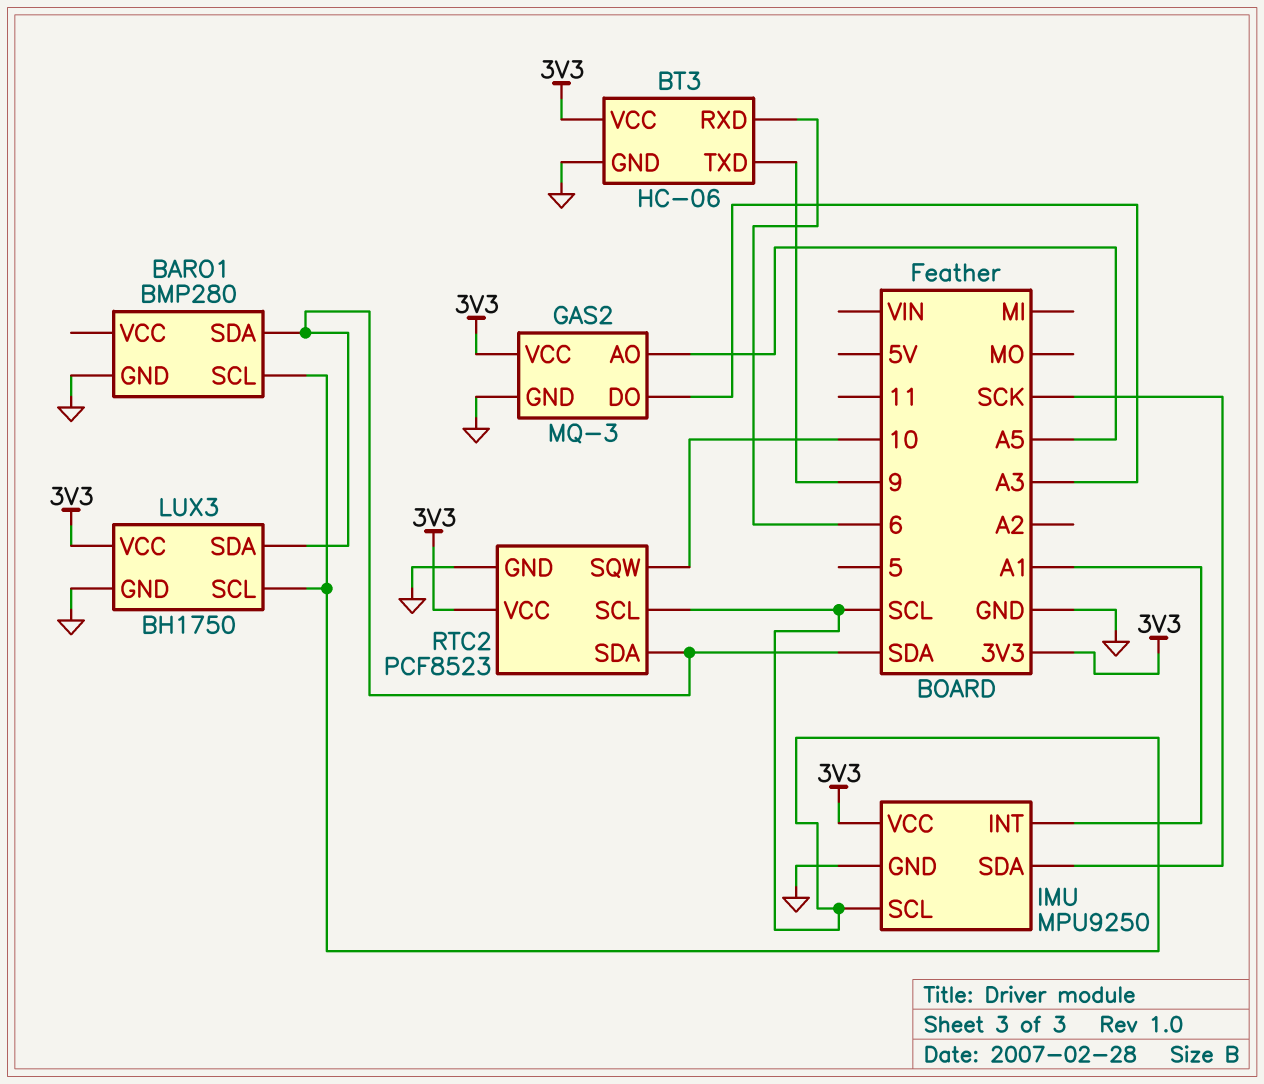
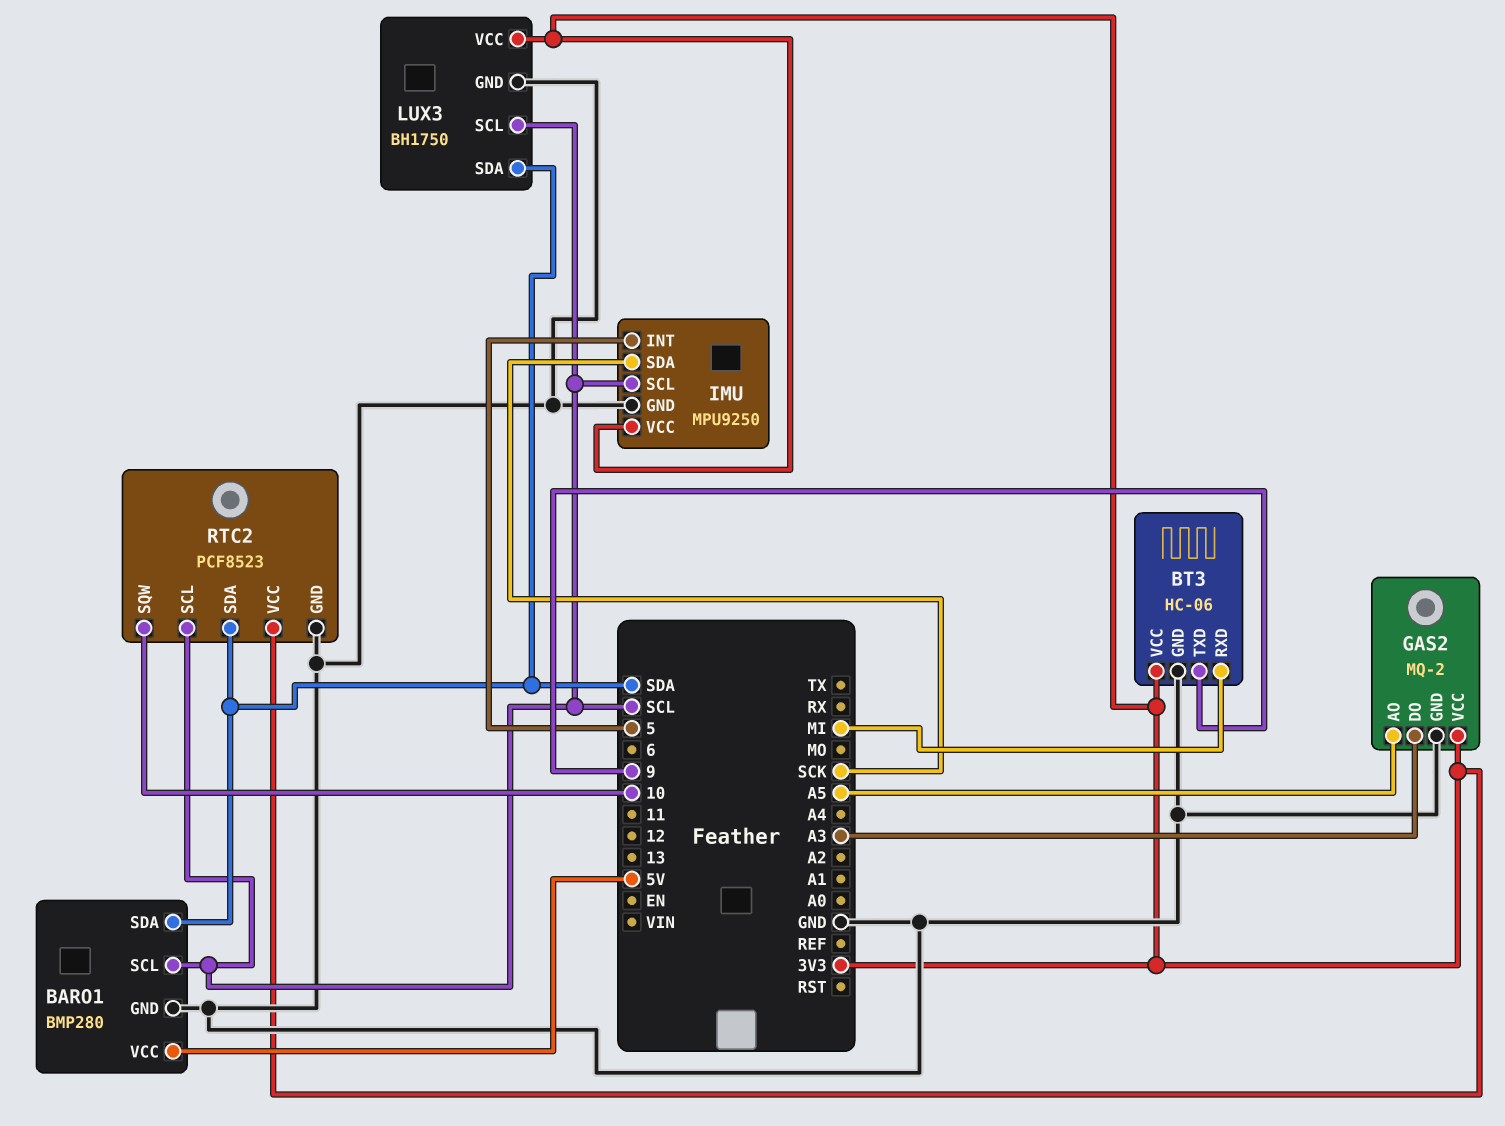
BARO1 pin VCC: none -> 5V
BT3 pin RXD: 6 -> MI
GAS2: MQ-3 -> MQ-2
IMU pin INT: A1 -> 5

